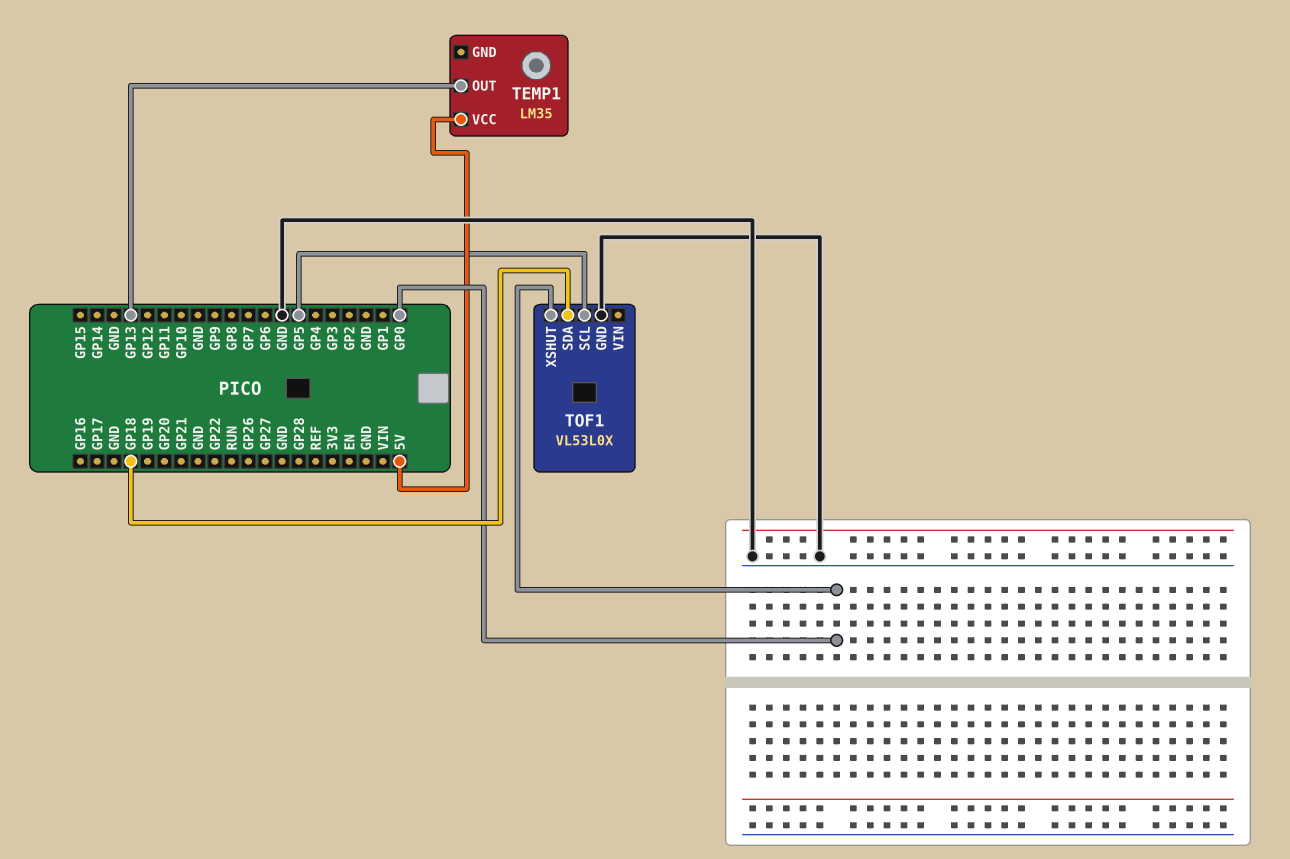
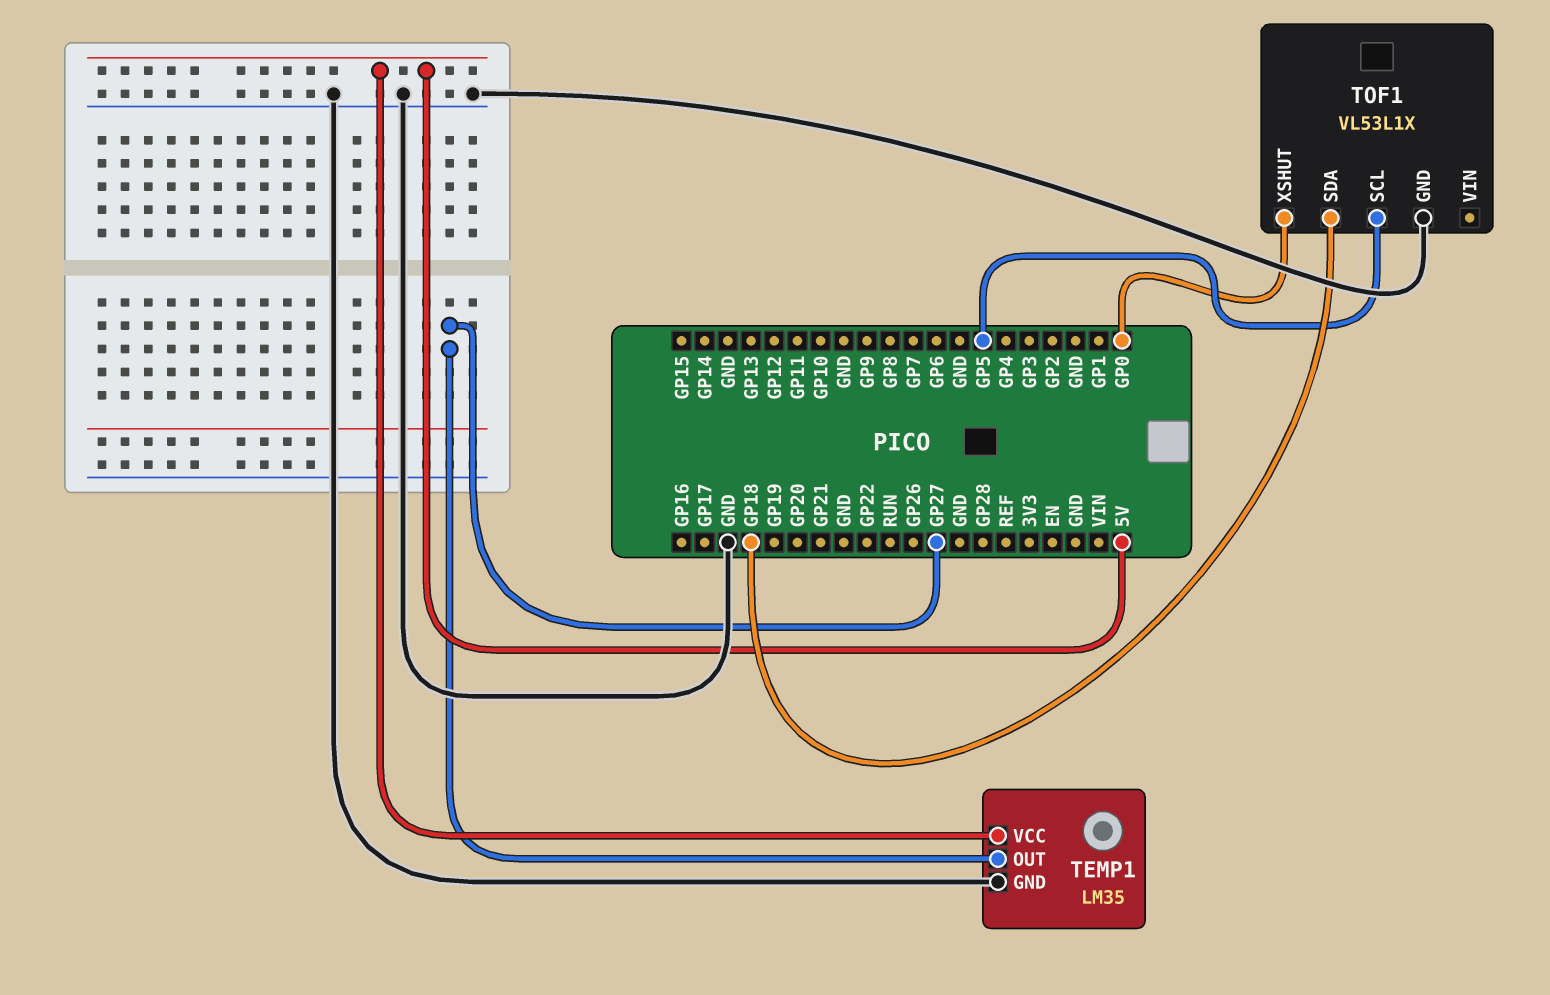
TEMP1 pin GND: none -> GND
TEMP1 pin OUT: GP13 -> GP27
TOF1: VL53L0X -> VL53L1X

